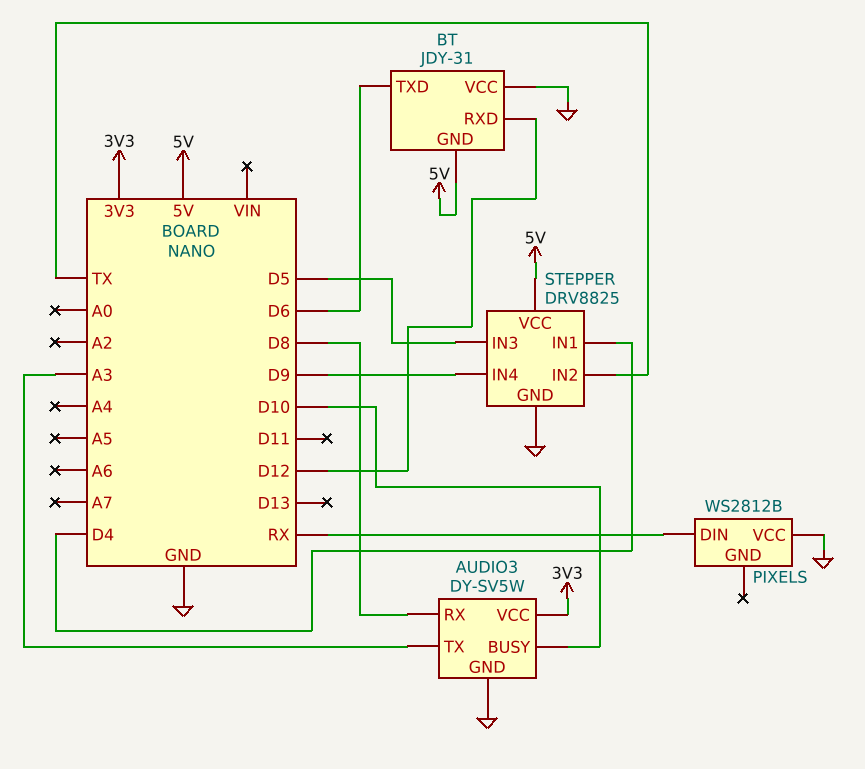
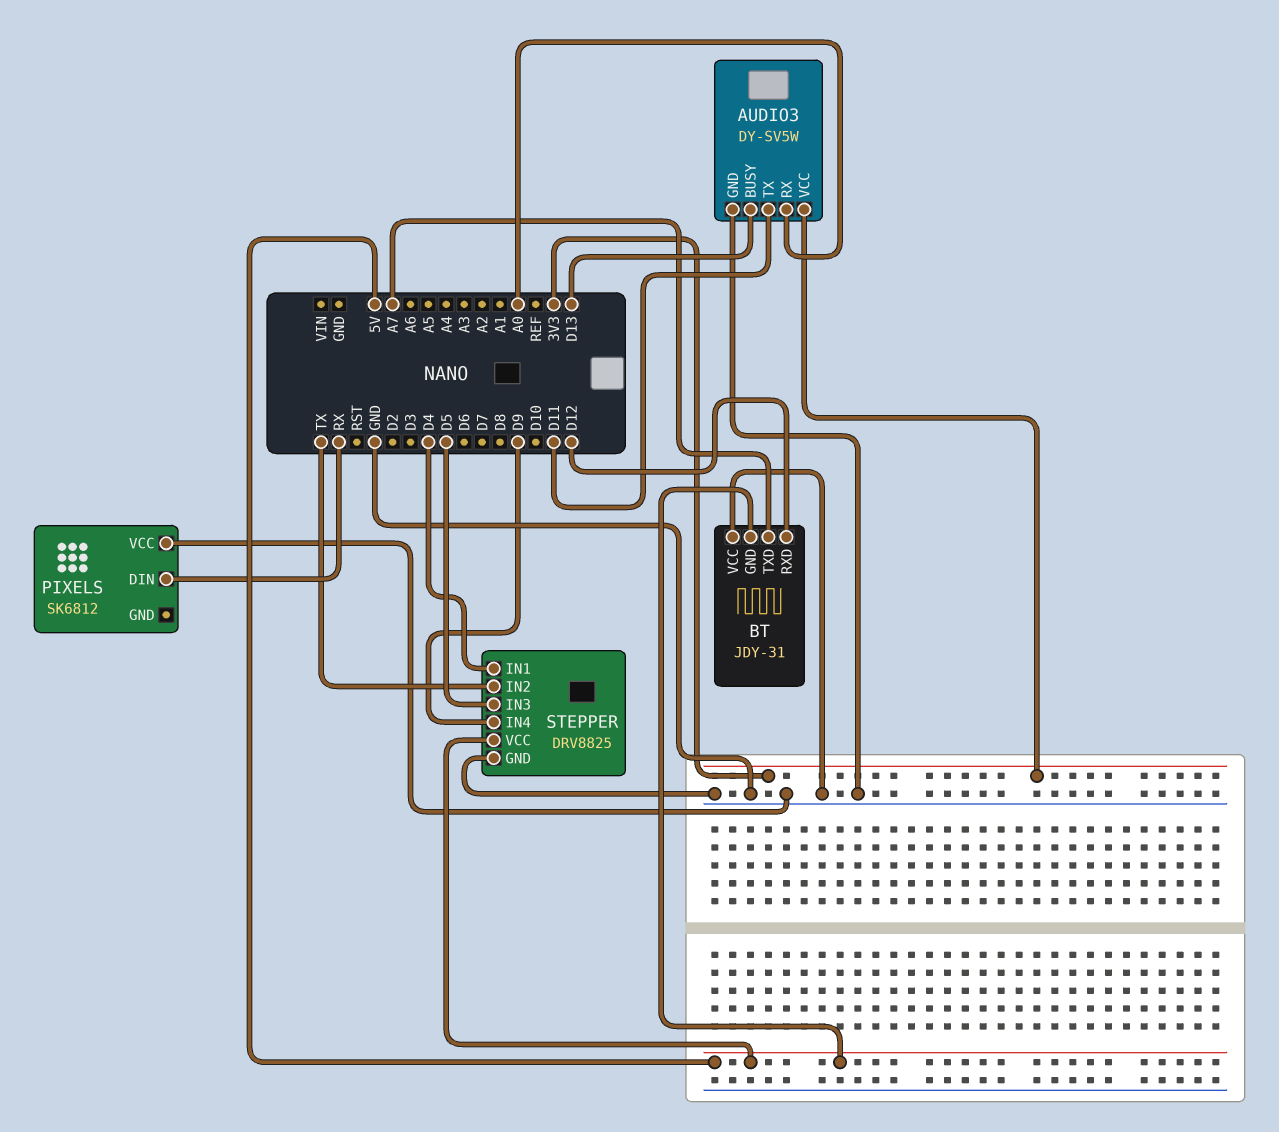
AUDIO3 pin BUSY: D10 -> D13
AUDIO3 pin RX: D8 -> A0
AUDIO3 pin TX: A3 -> D11
BT pin TXD: D6 -> A7
PIXELS: WS2812B -> SK6812

